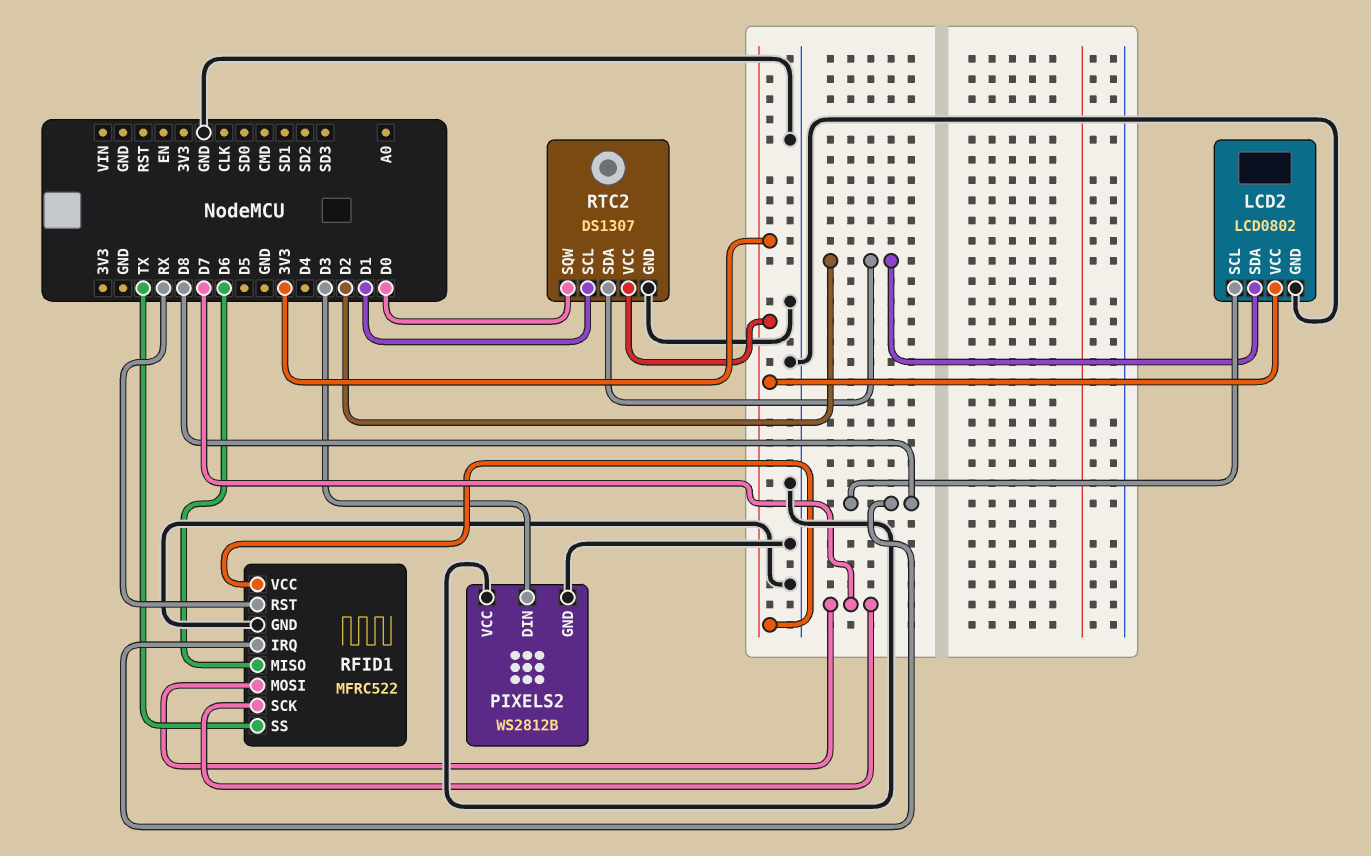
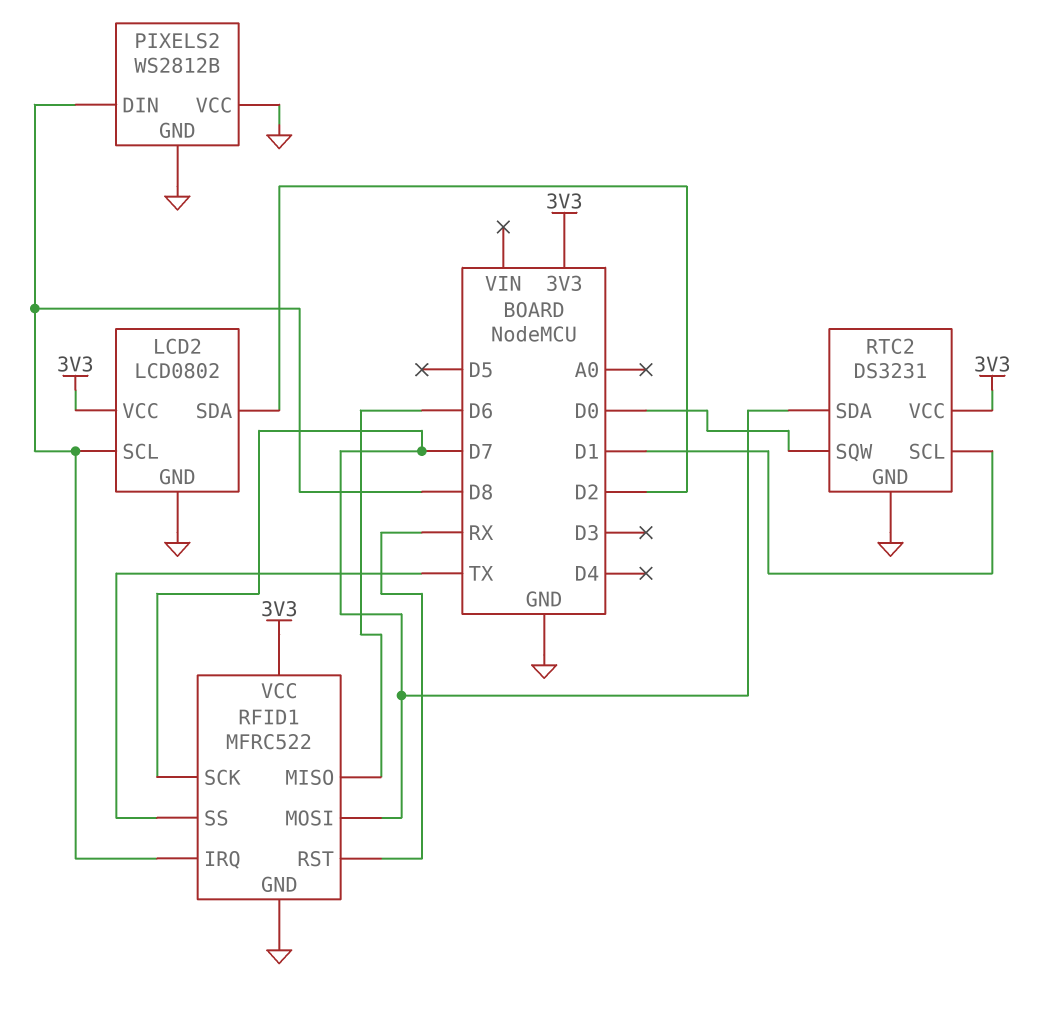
PIXELS2 pin DIN: D3 -> D8
RTC2: DS1307 -> DS3231
RTC2 pin SDA: D2 -> D7

